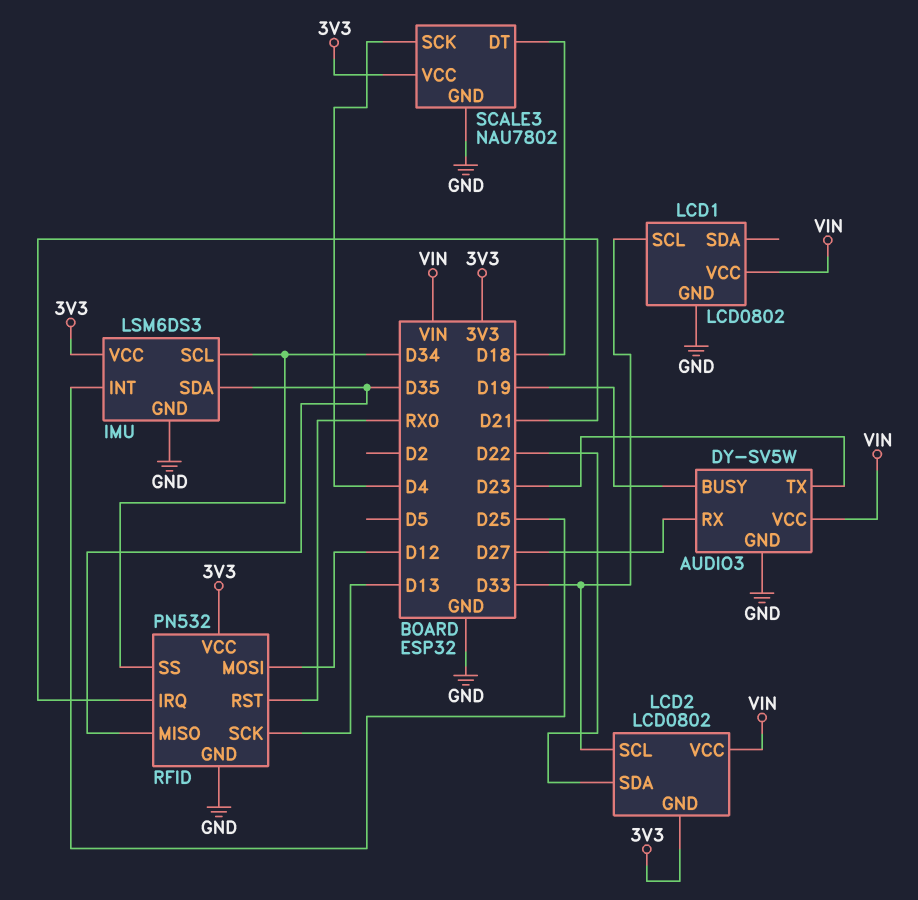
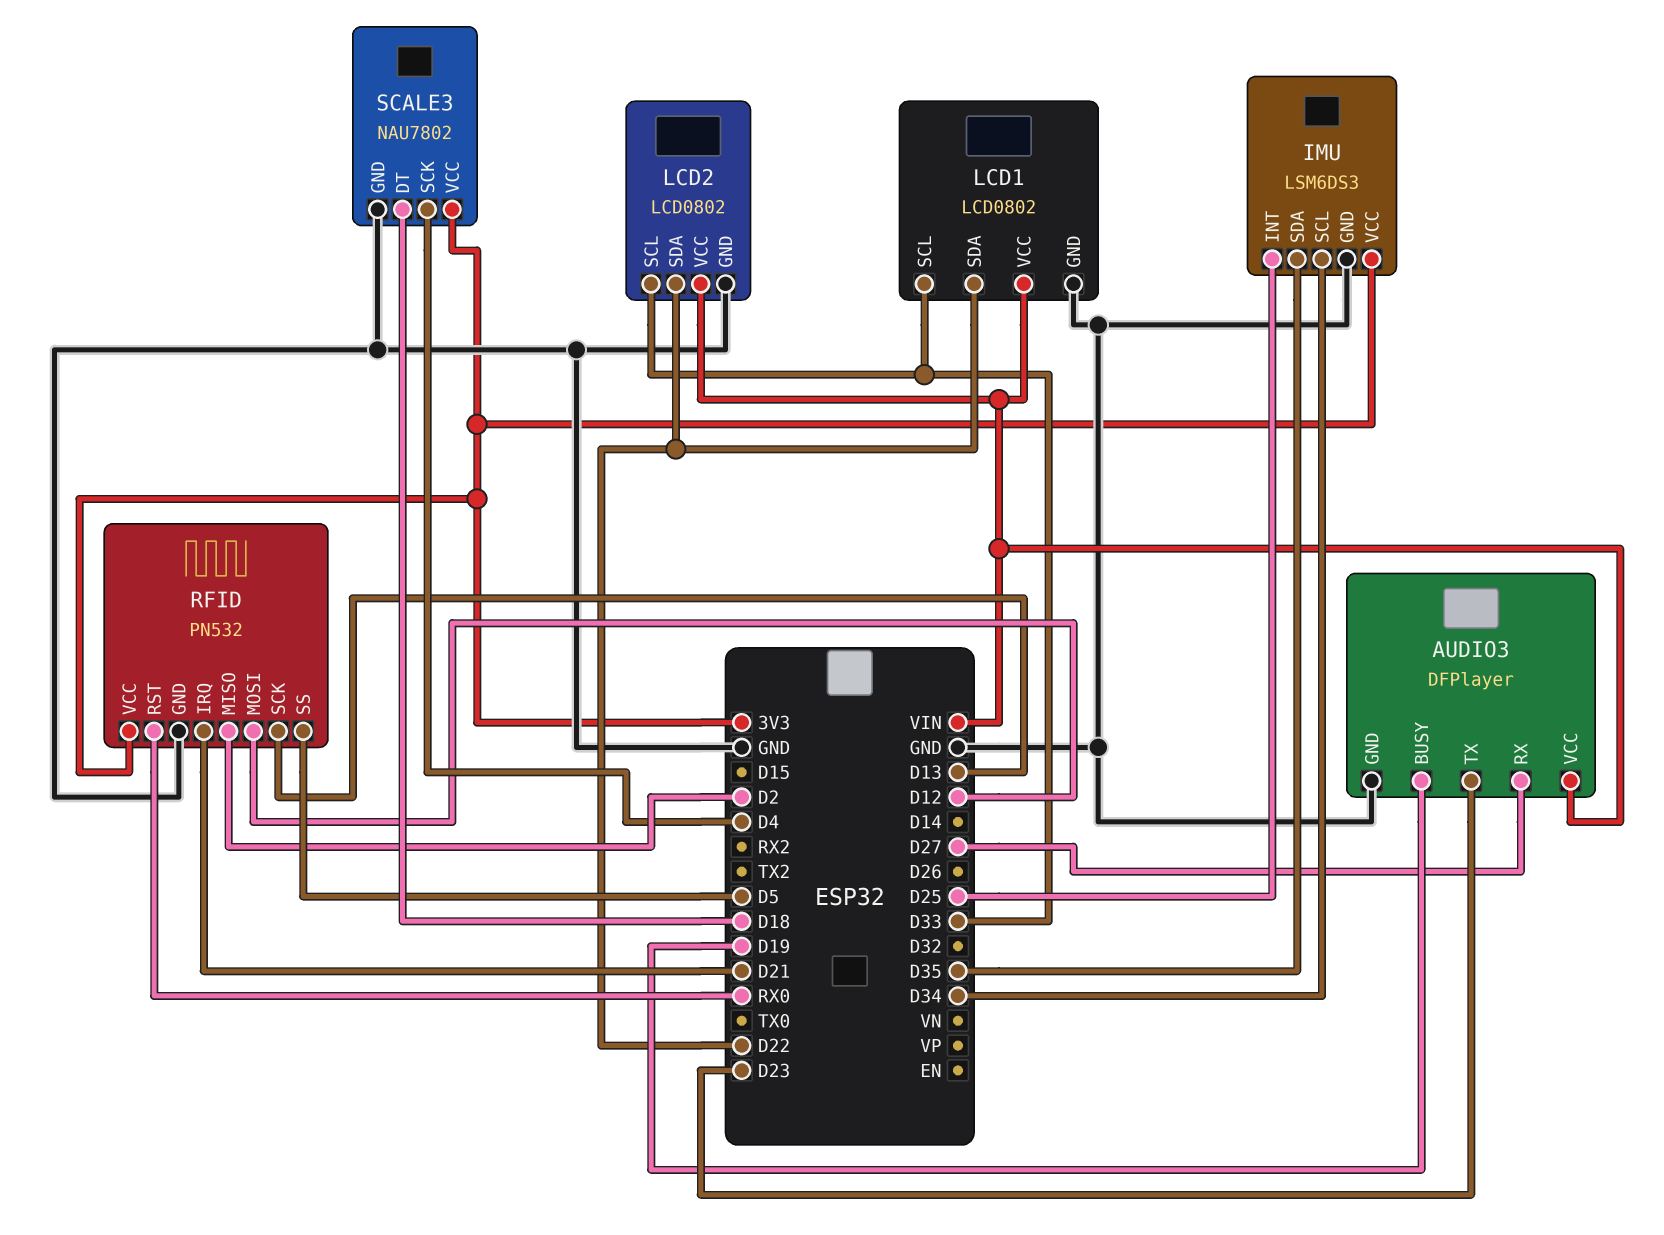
AUDIO3: DY-SV5W -> DFPlayer
LCD1 pin SDA: none -> D22
LCD2 pin GND: 3V3 -> GND
RFID pin MISO: D35 -> D2
RFID pin SS: D34 -> D5

